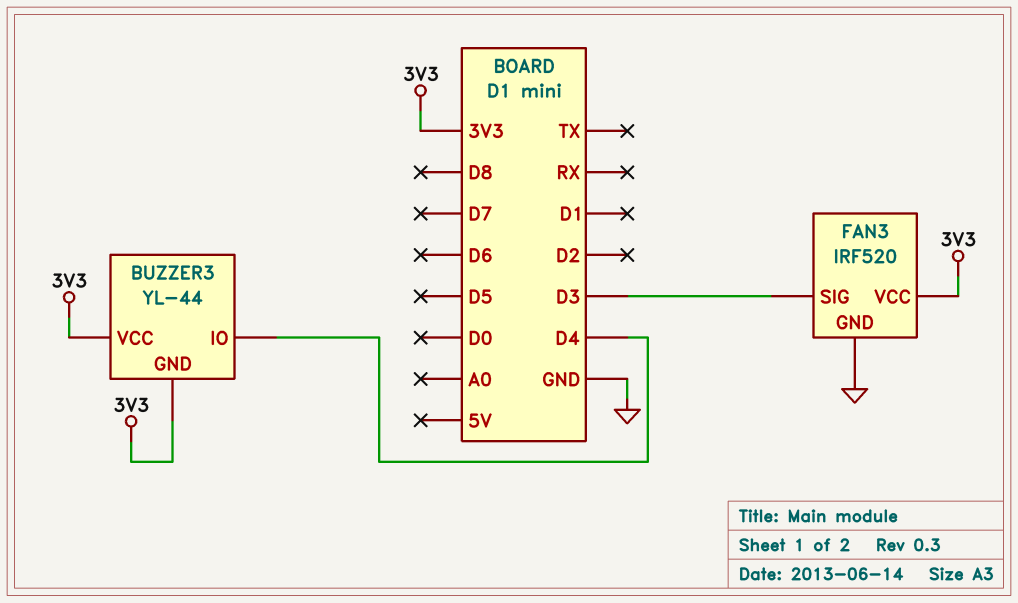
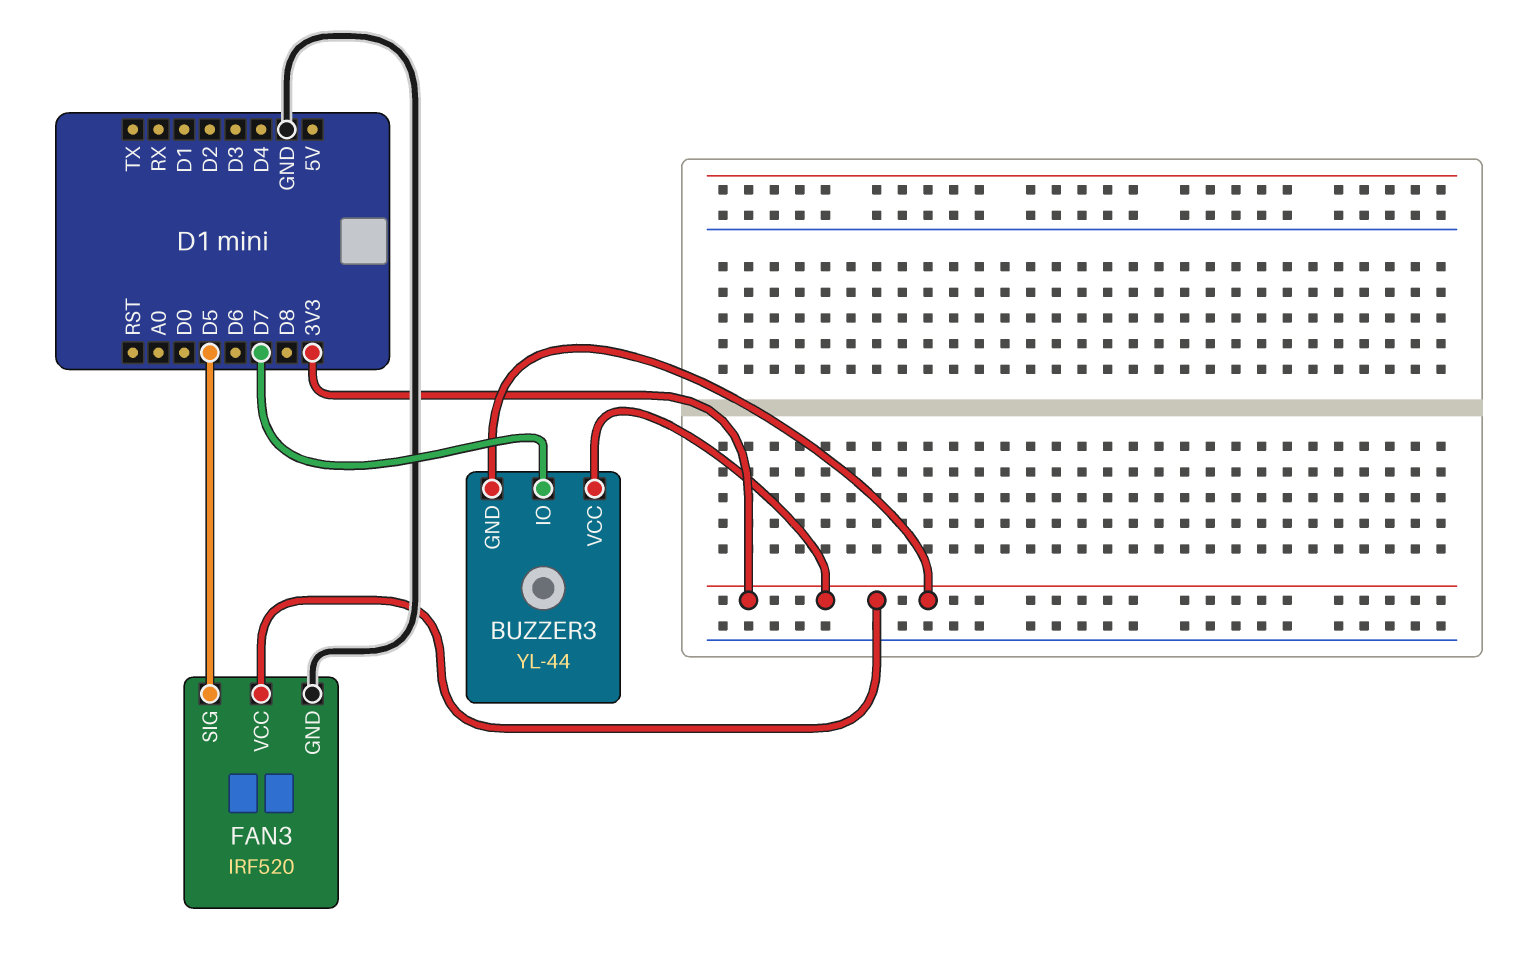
BUZZER3 pin IO: D4 -> D7
FAN3 pin SIG: D3 -> D5

